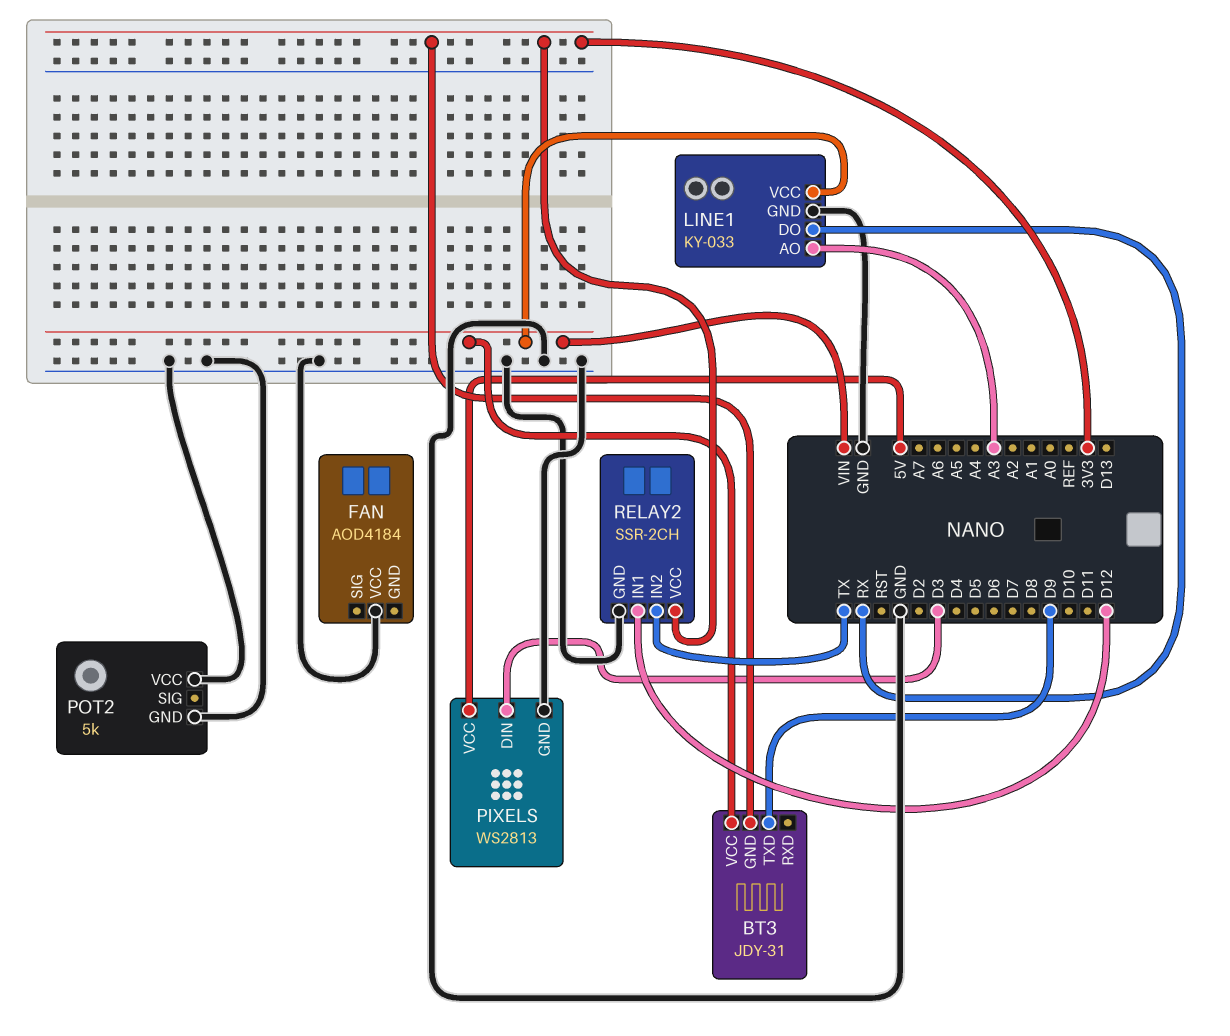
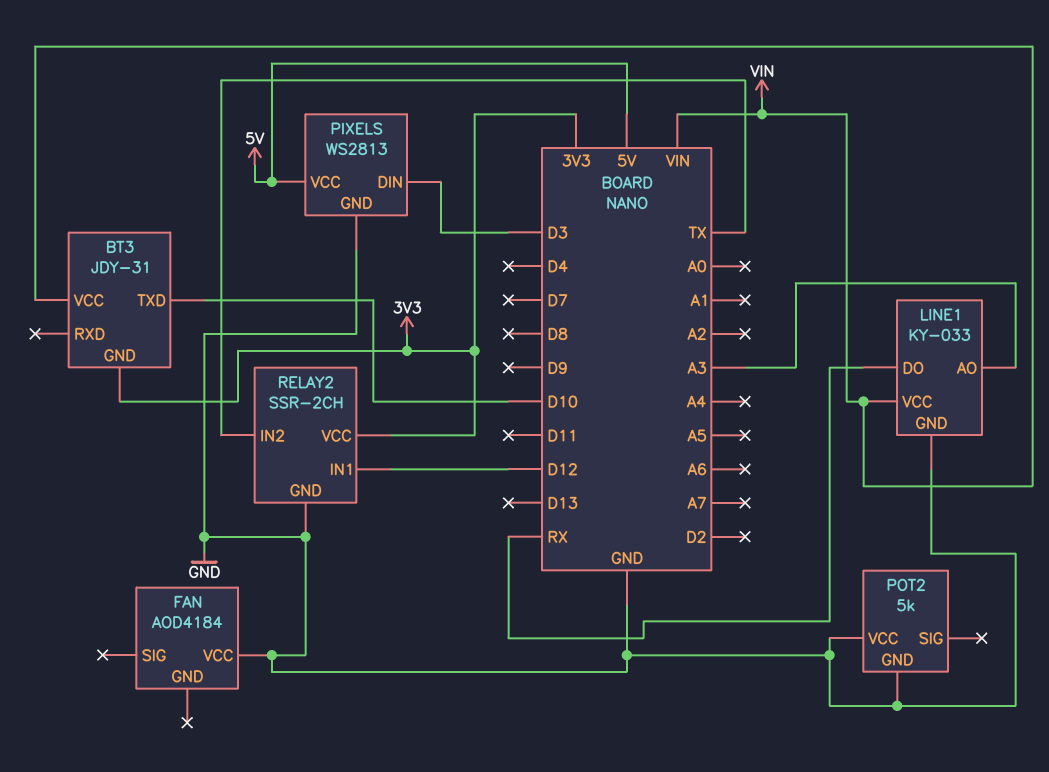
BT3 pin TXD: D9 -> D10

